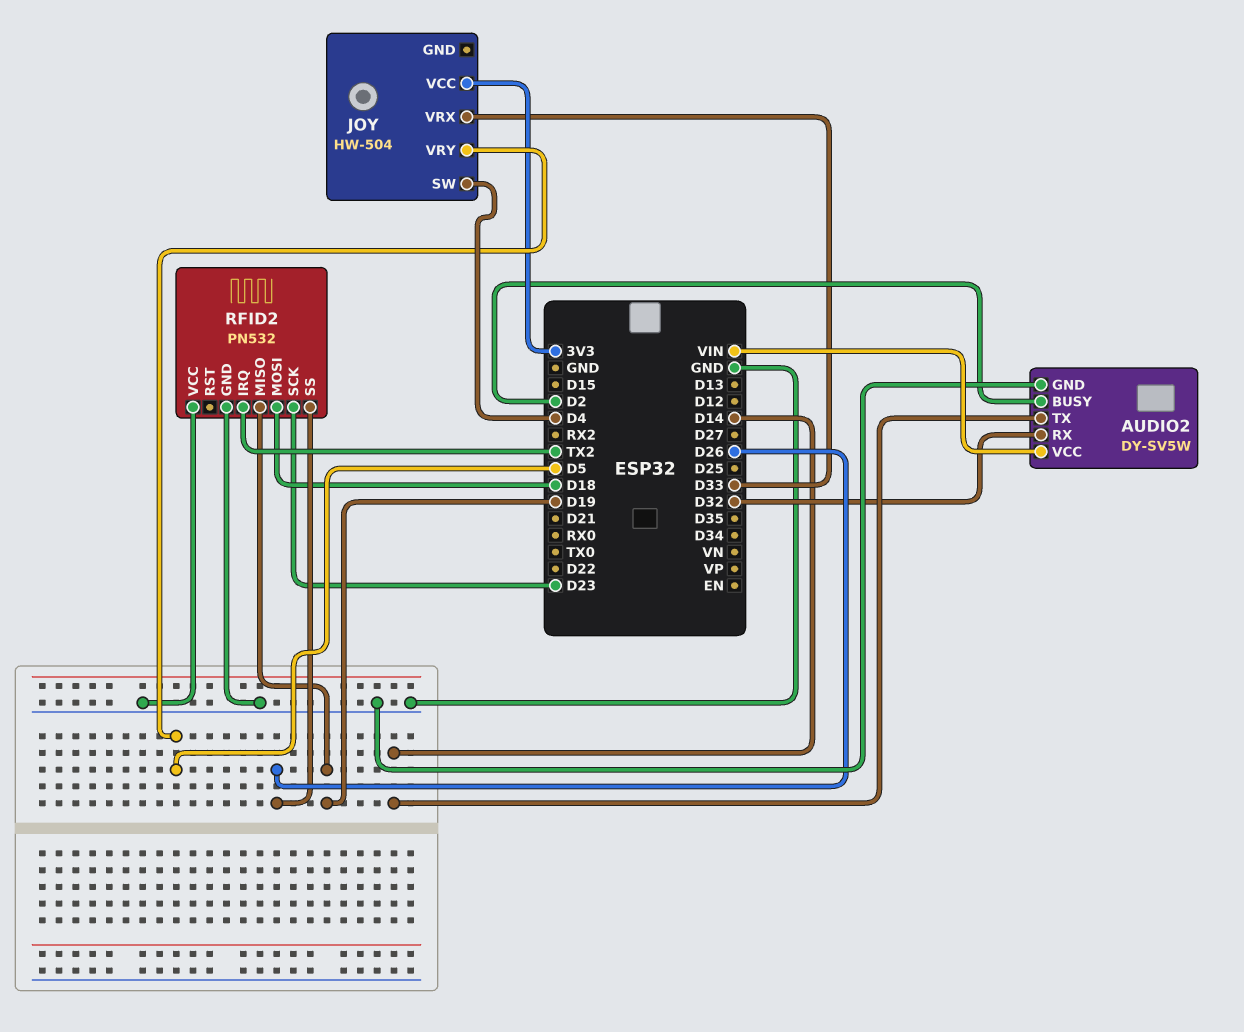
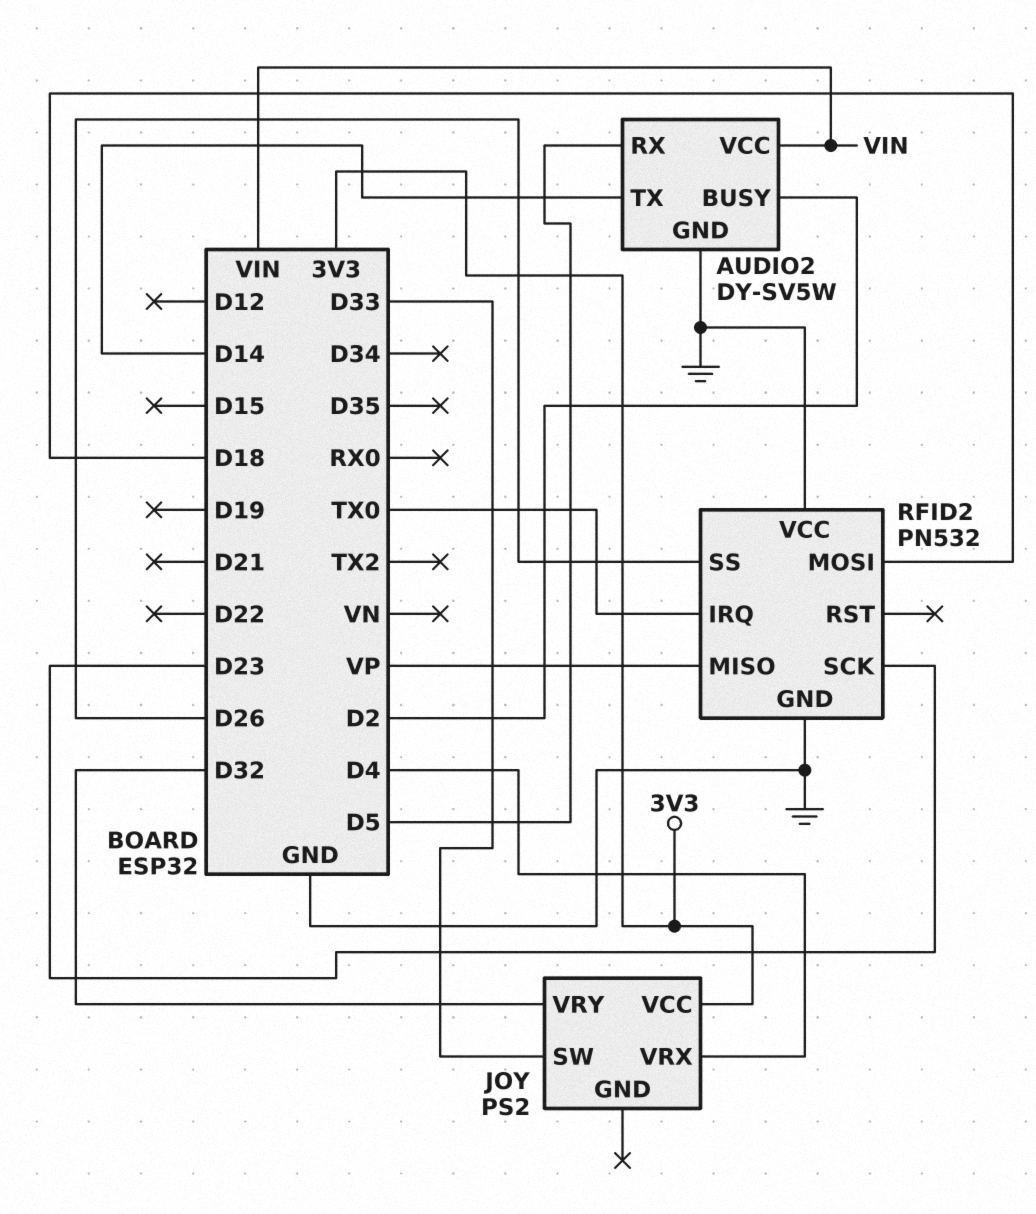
AUDIO2 pin RX: D32 -> D5
JOY: HW-504 -> PS2
JOY pin SW: D4 -> D33
JOY pin VRX: D33 -> D4
JOY pin VRY: D5 -> D32
RFID2 pin IRQ: TX2 -> TX0
RFID2 pin MISO: D19 -> VP

